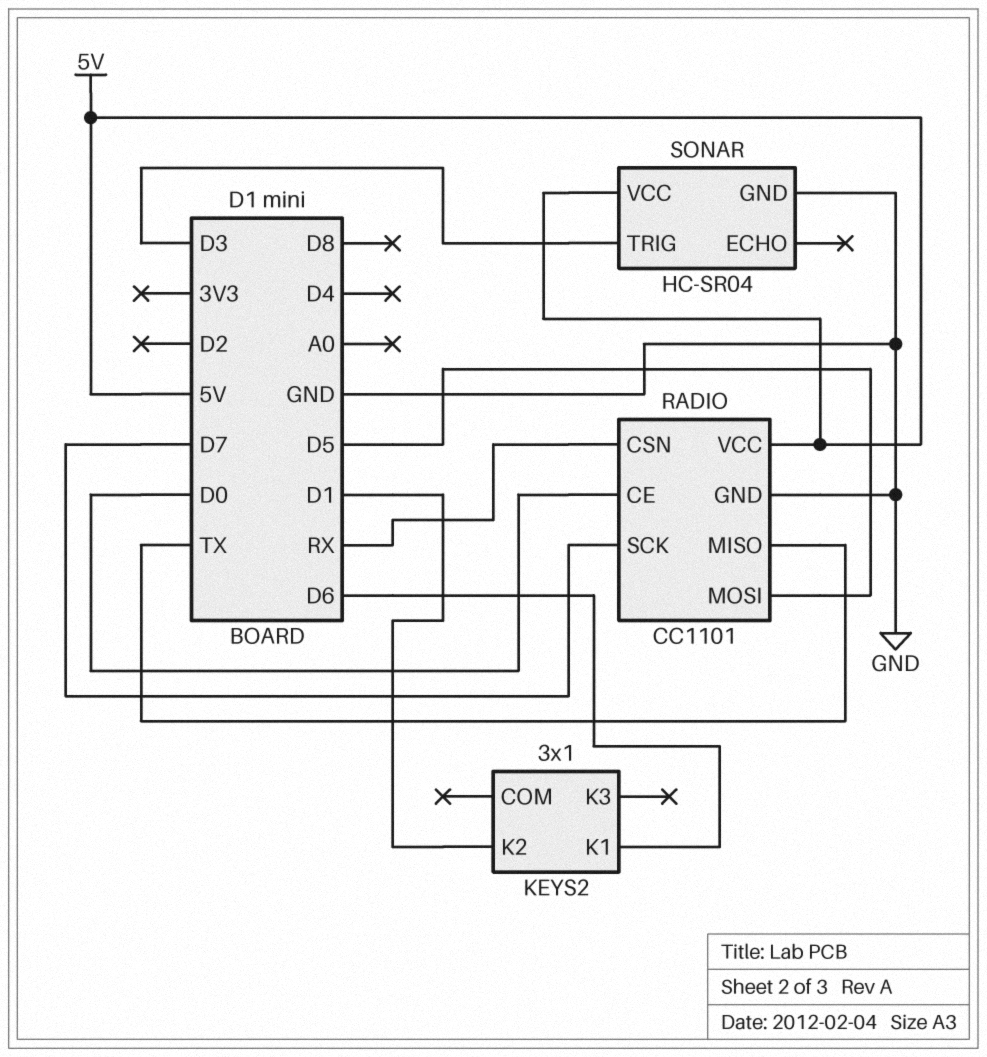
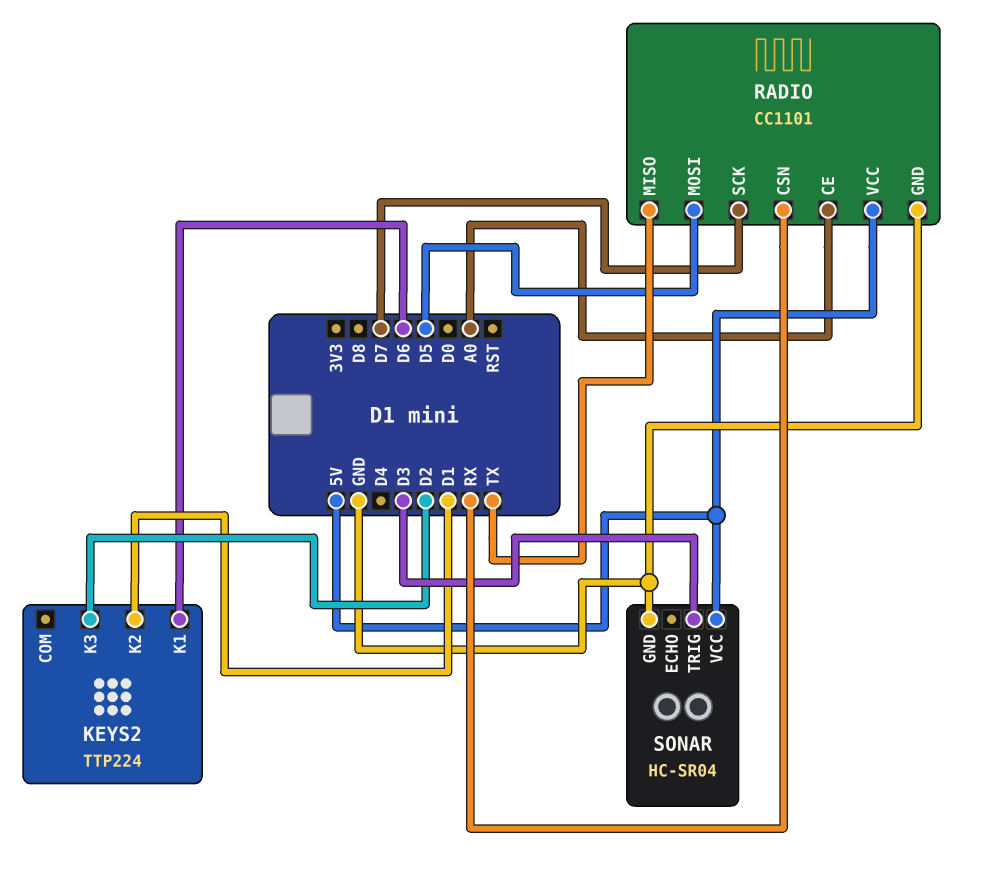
KEYS2: 3x1 -> TTP224
KEYS2 pin K3: none -> D2
RADIO pin CE: D0 -> A0

